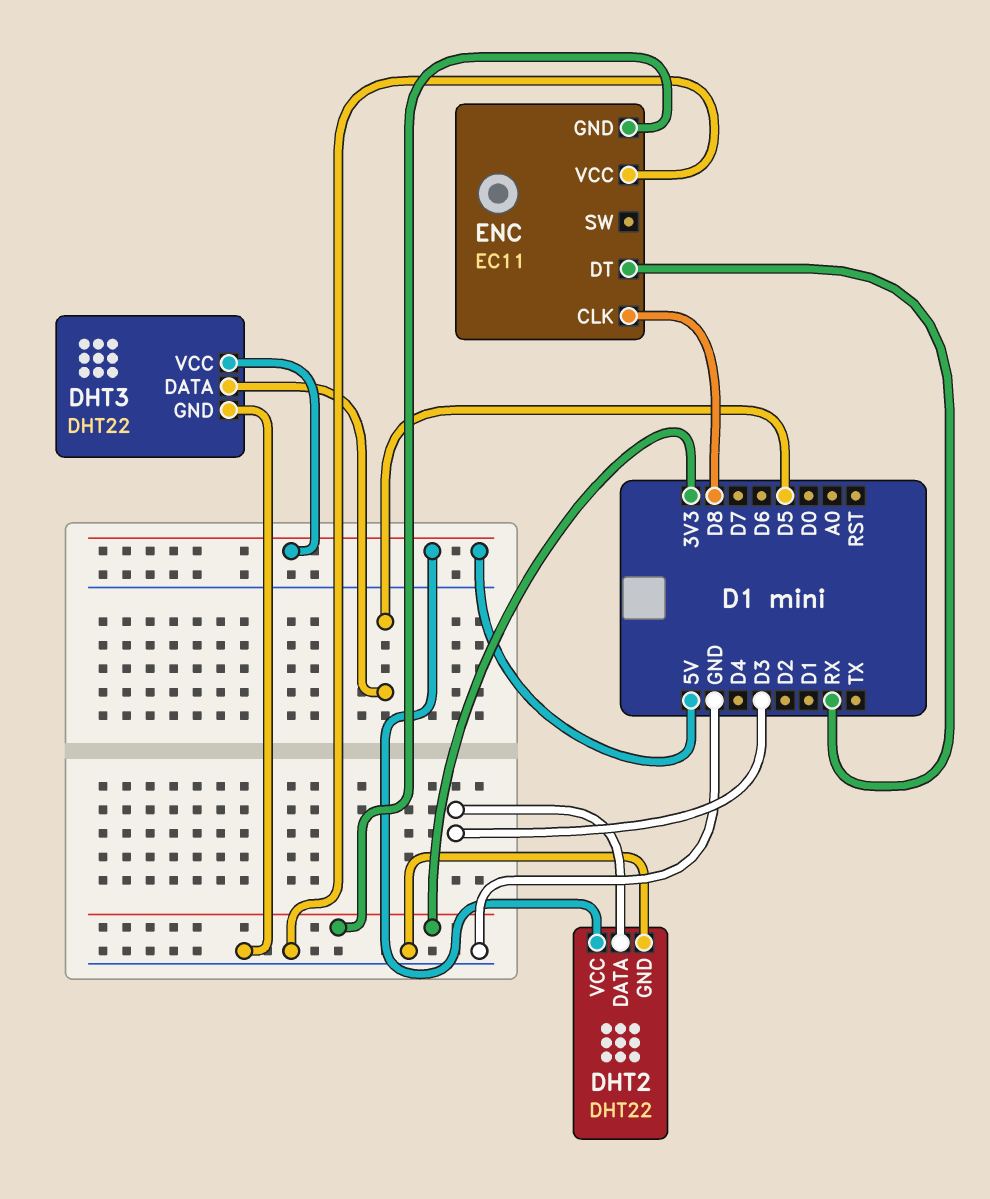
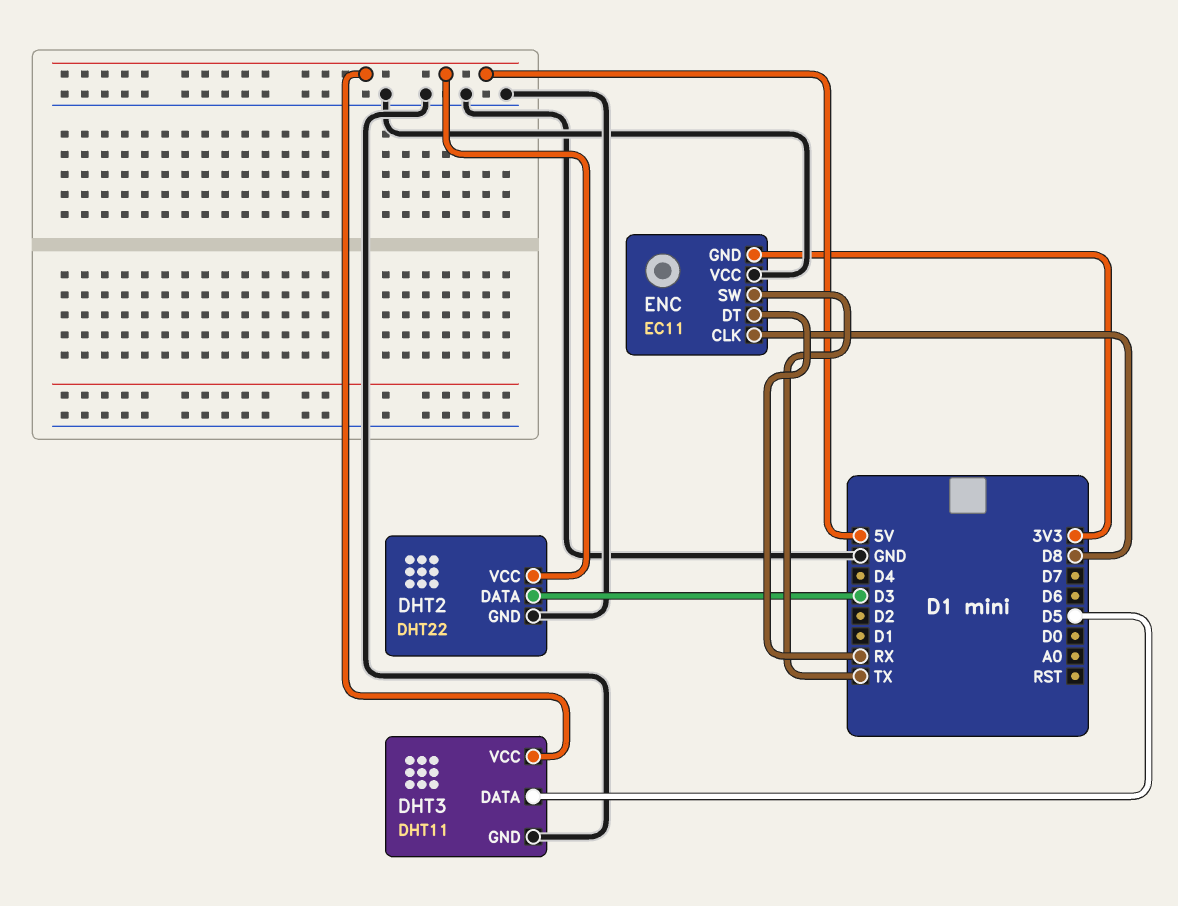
DHT3: DHT22 -> DHT11
ENC pin SW: none -> TX

